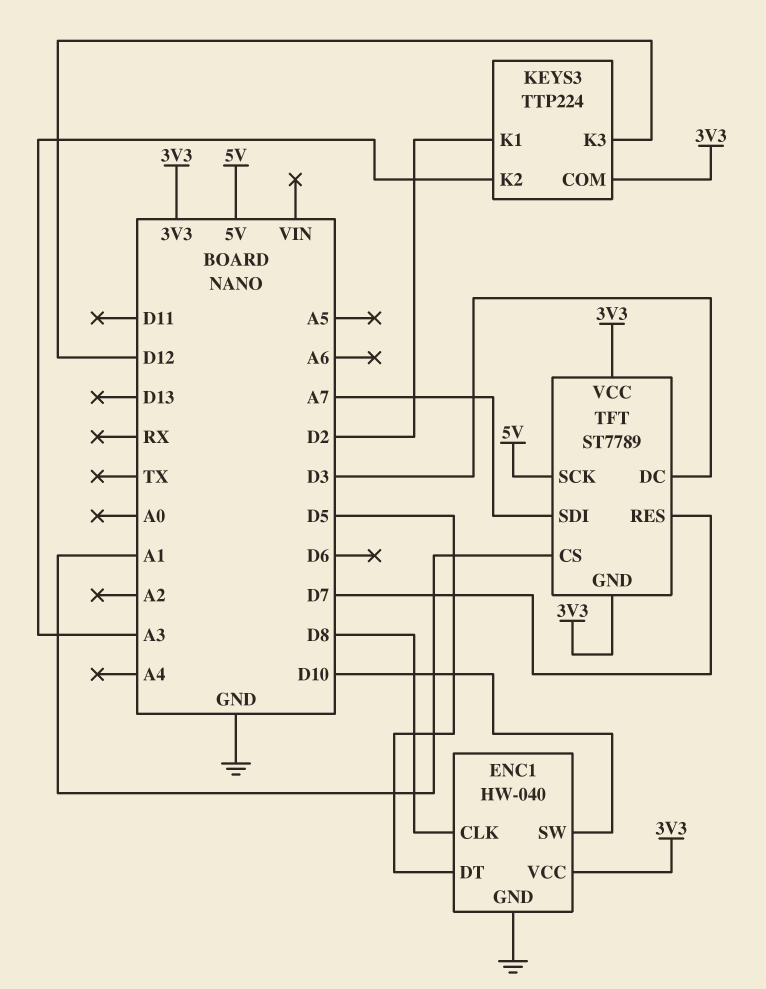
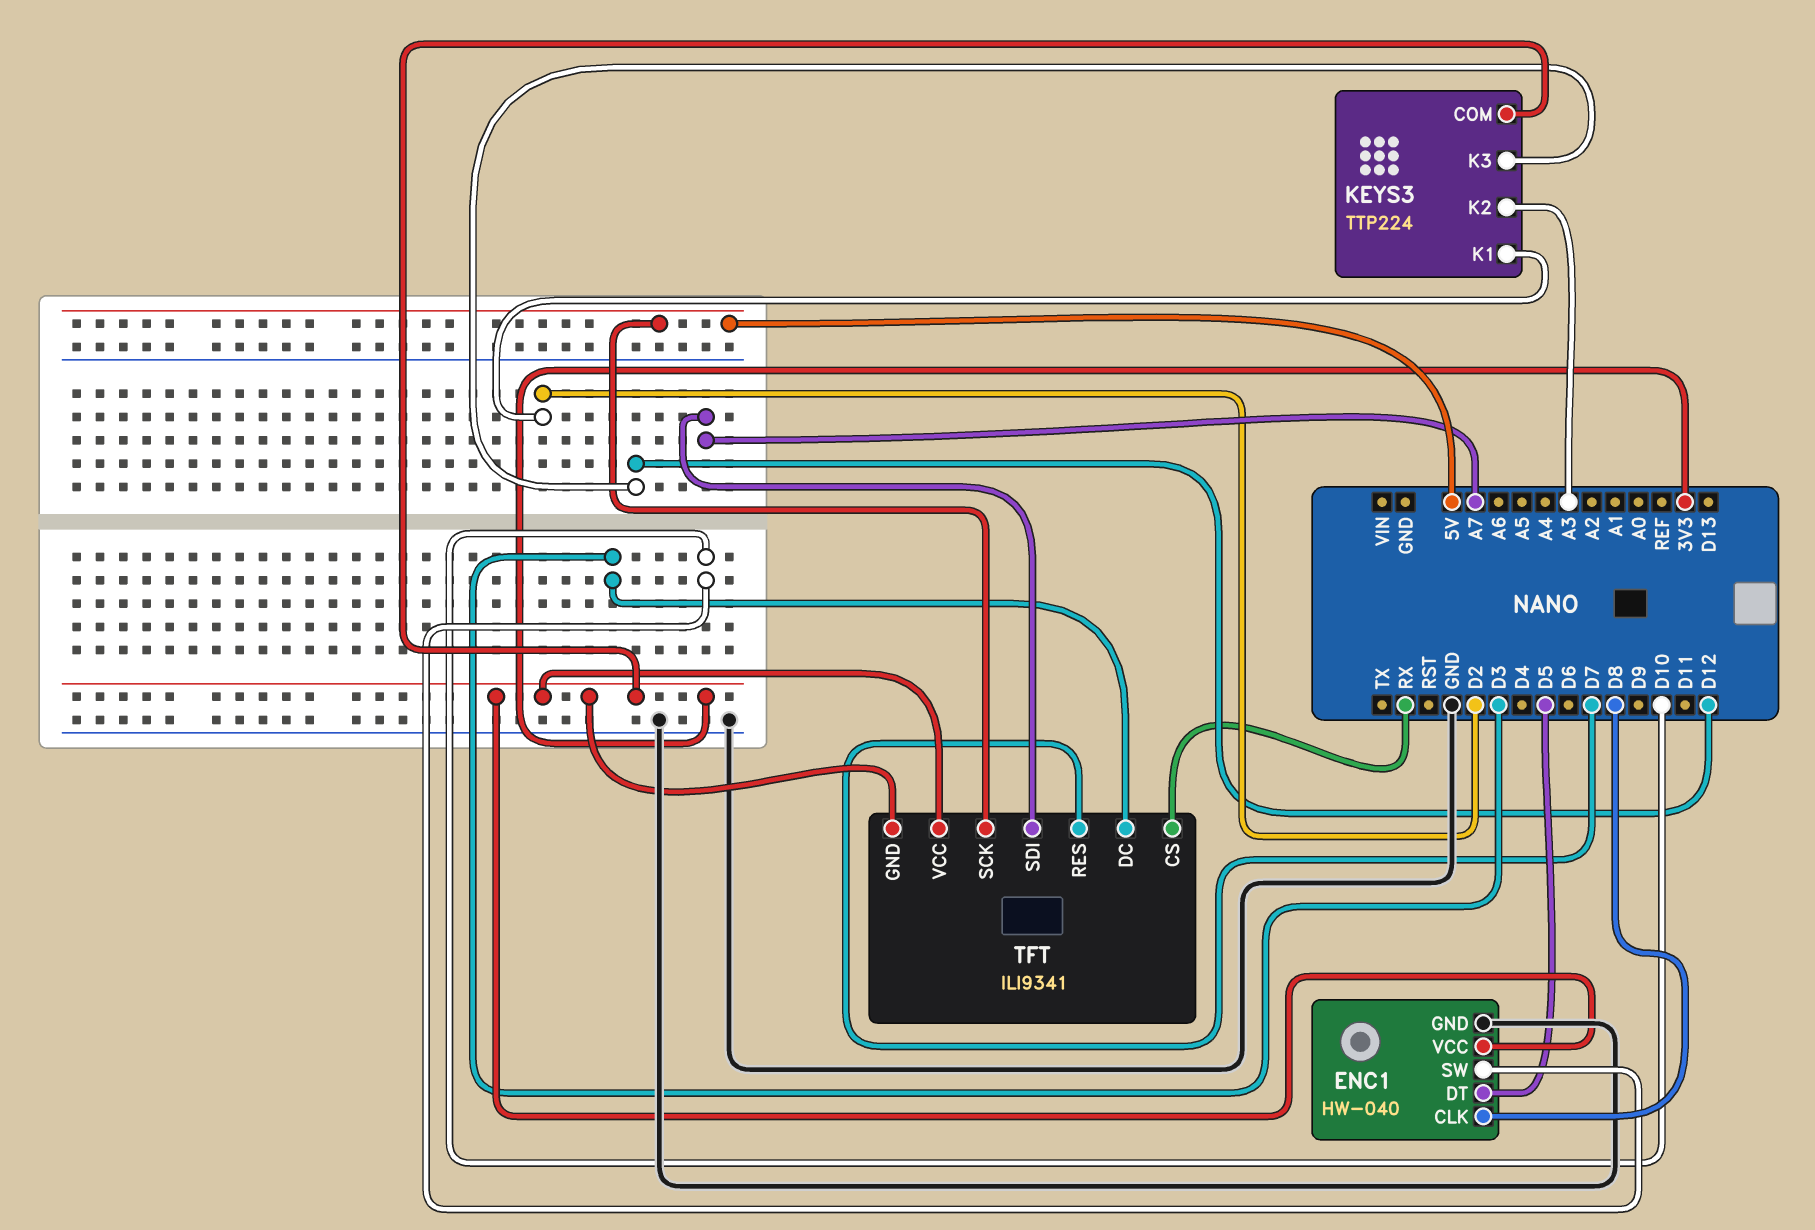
TFT: ST7789 -> ILI9341
TFT pin CS: A1 -> RX

